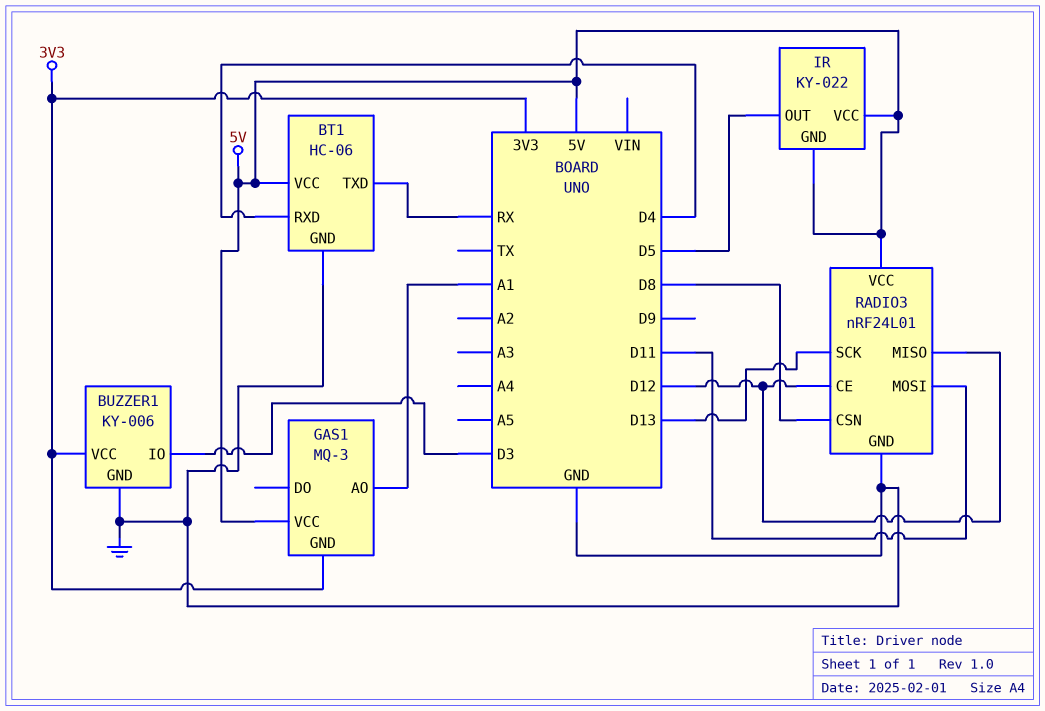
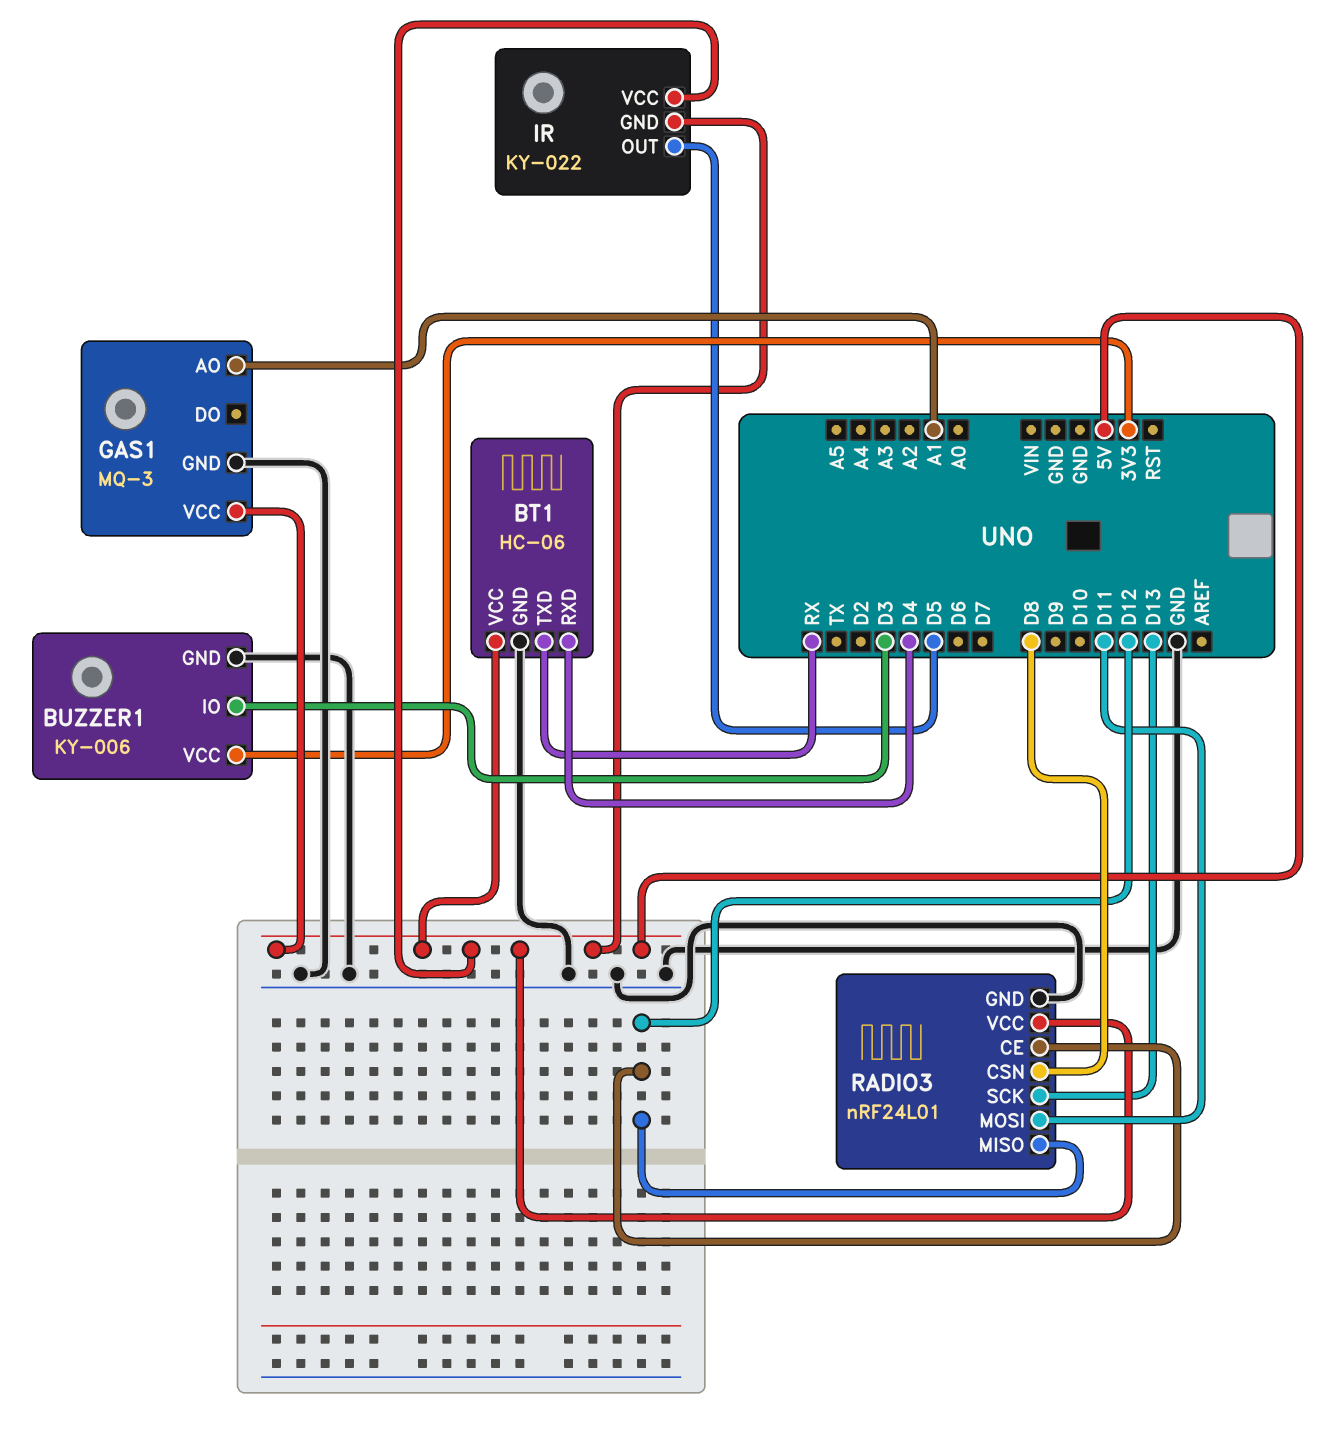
GAS1 pin GND: 3V3 -> GND

